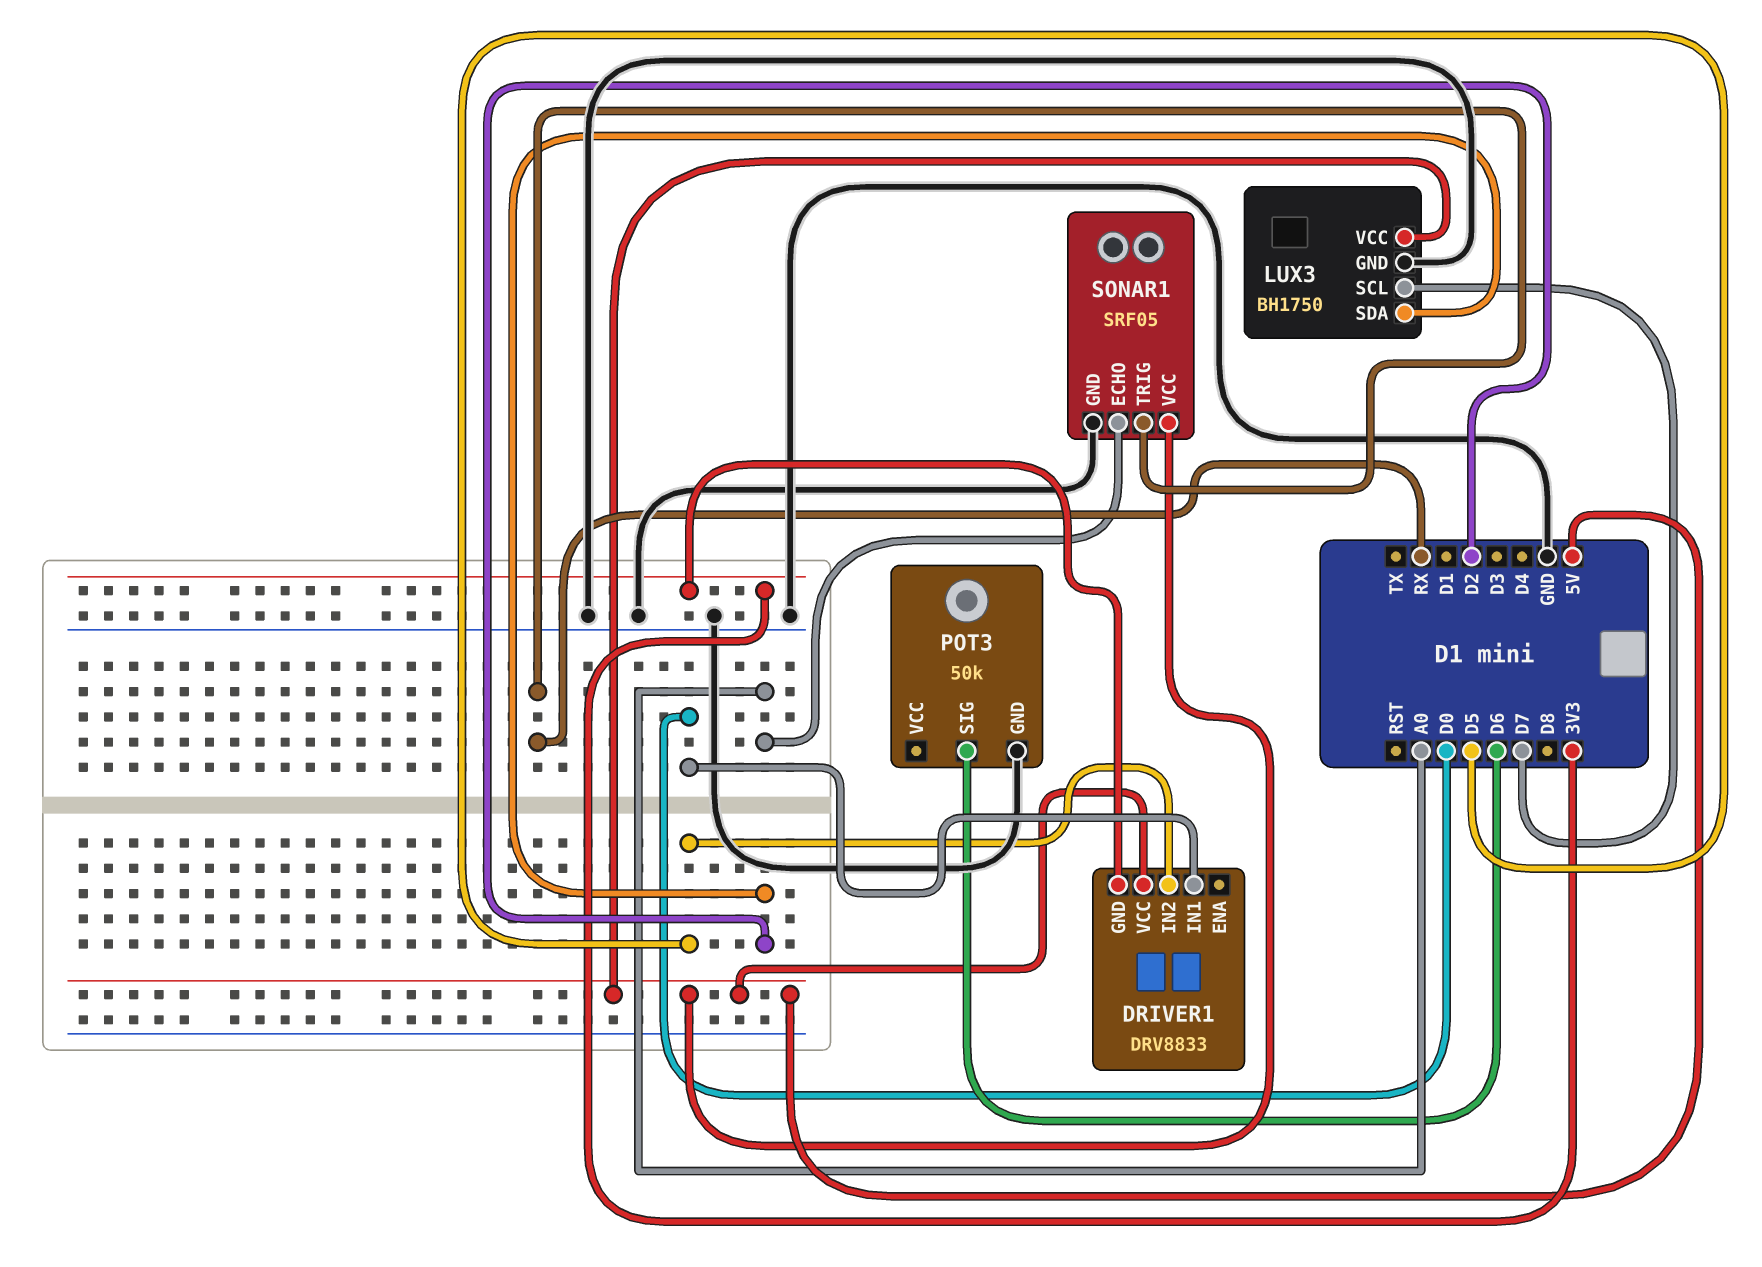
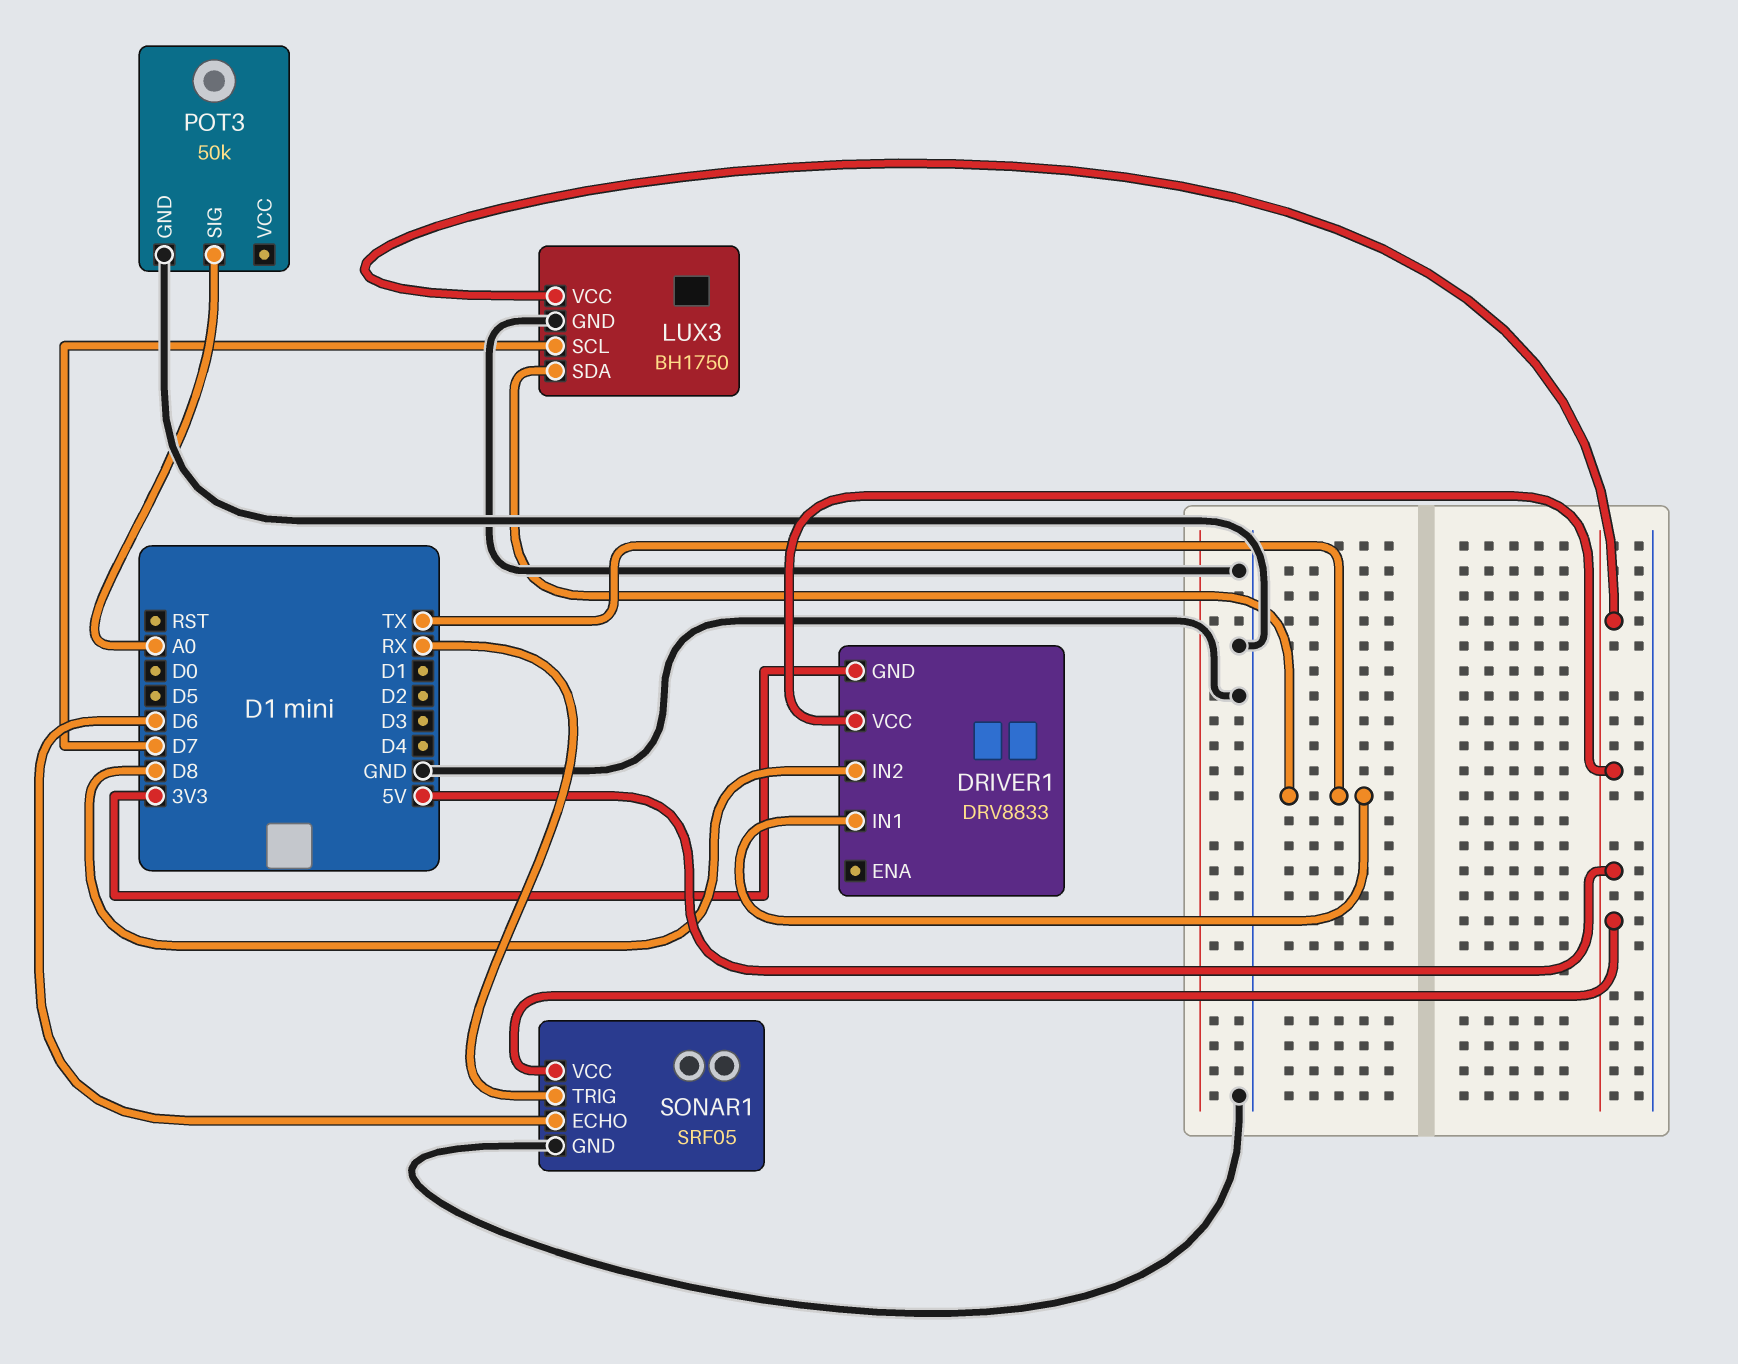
DRIVER1 pin IN1: D0 -> TX
DRIVER1 pin IN2: D5 -> D8
LUX3 pin SDA: D2 -> TX
POT3 pin SIG: D6 -> A0
SONAR1 pin ECHO: A0 -> D6

